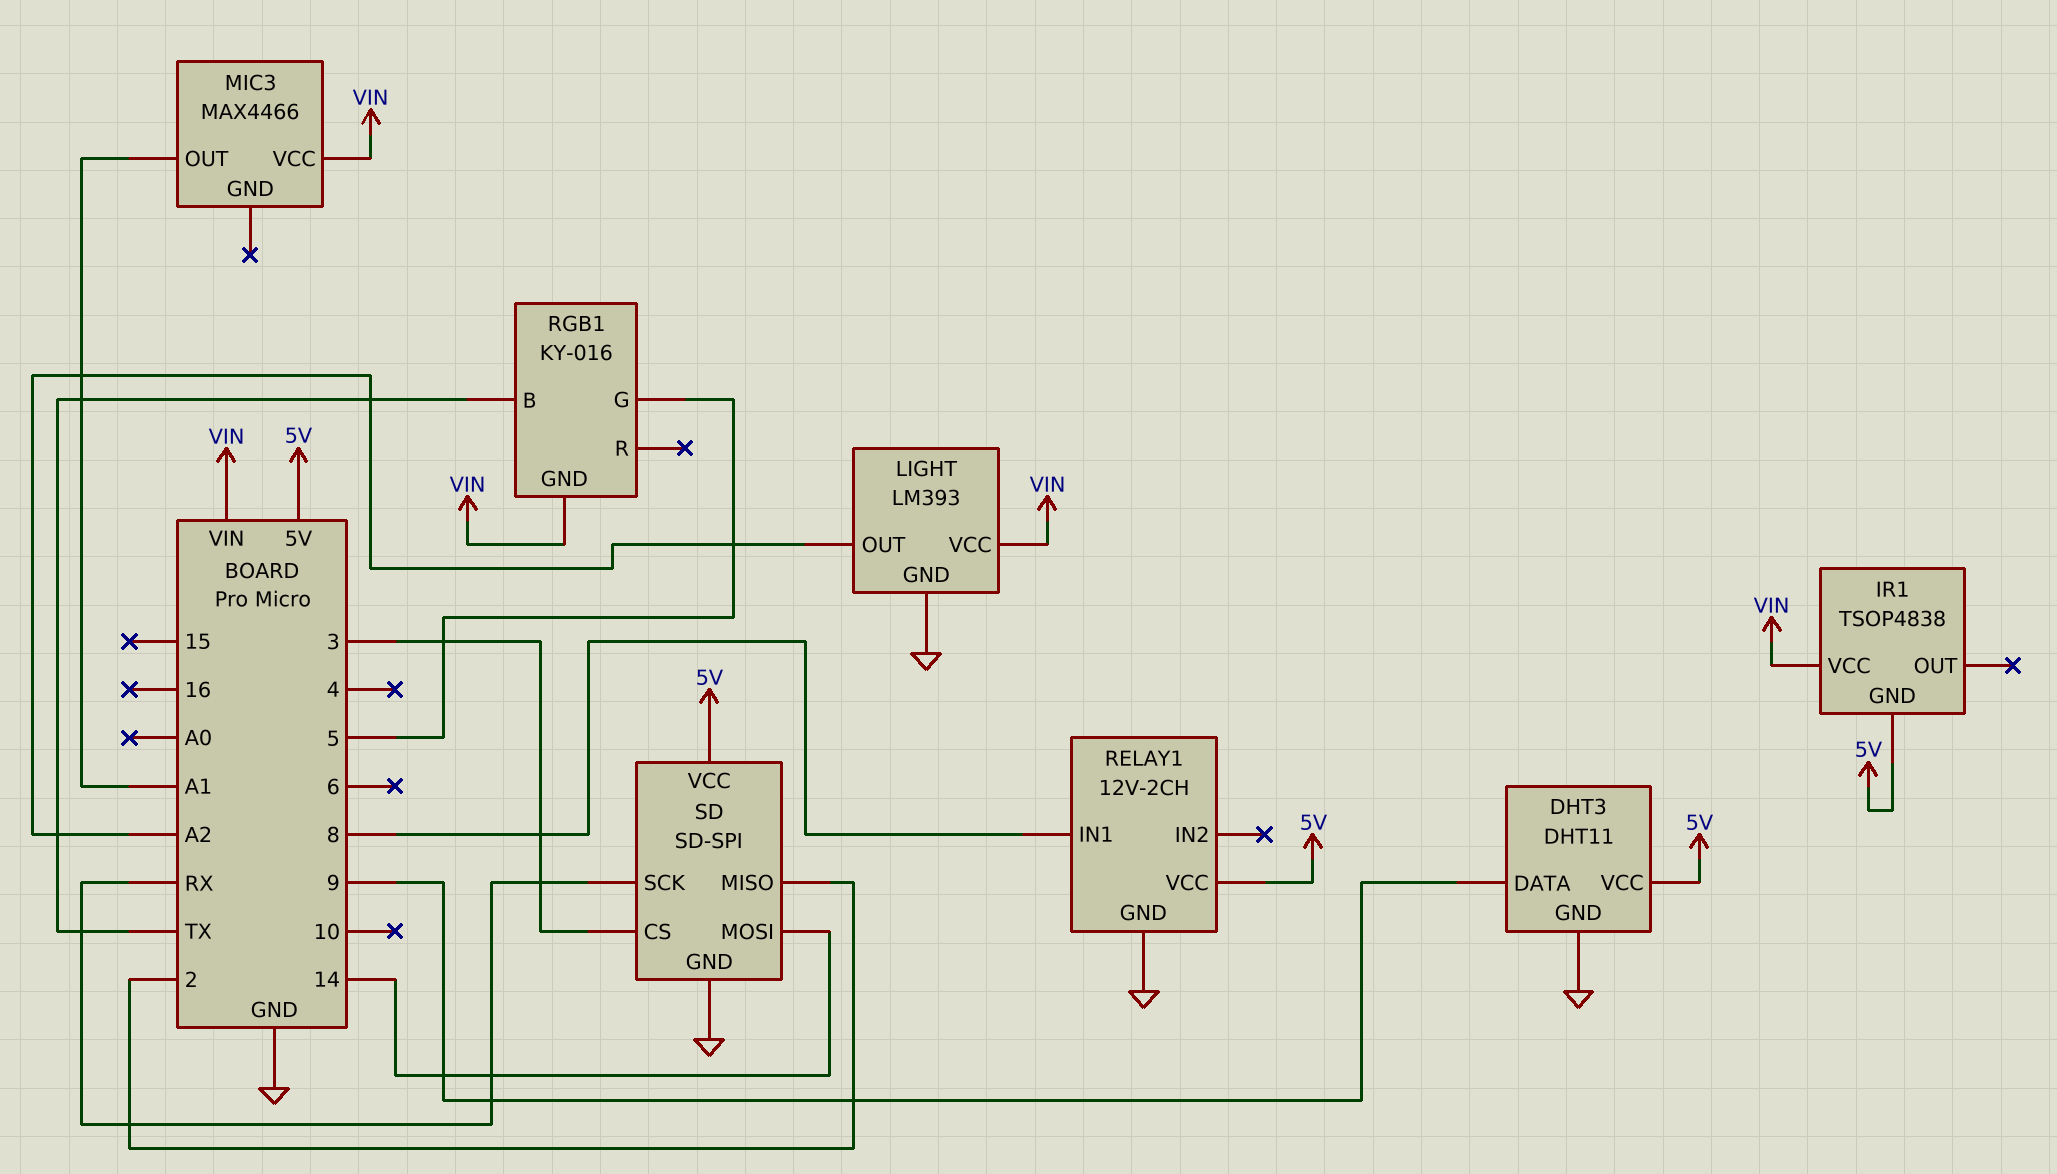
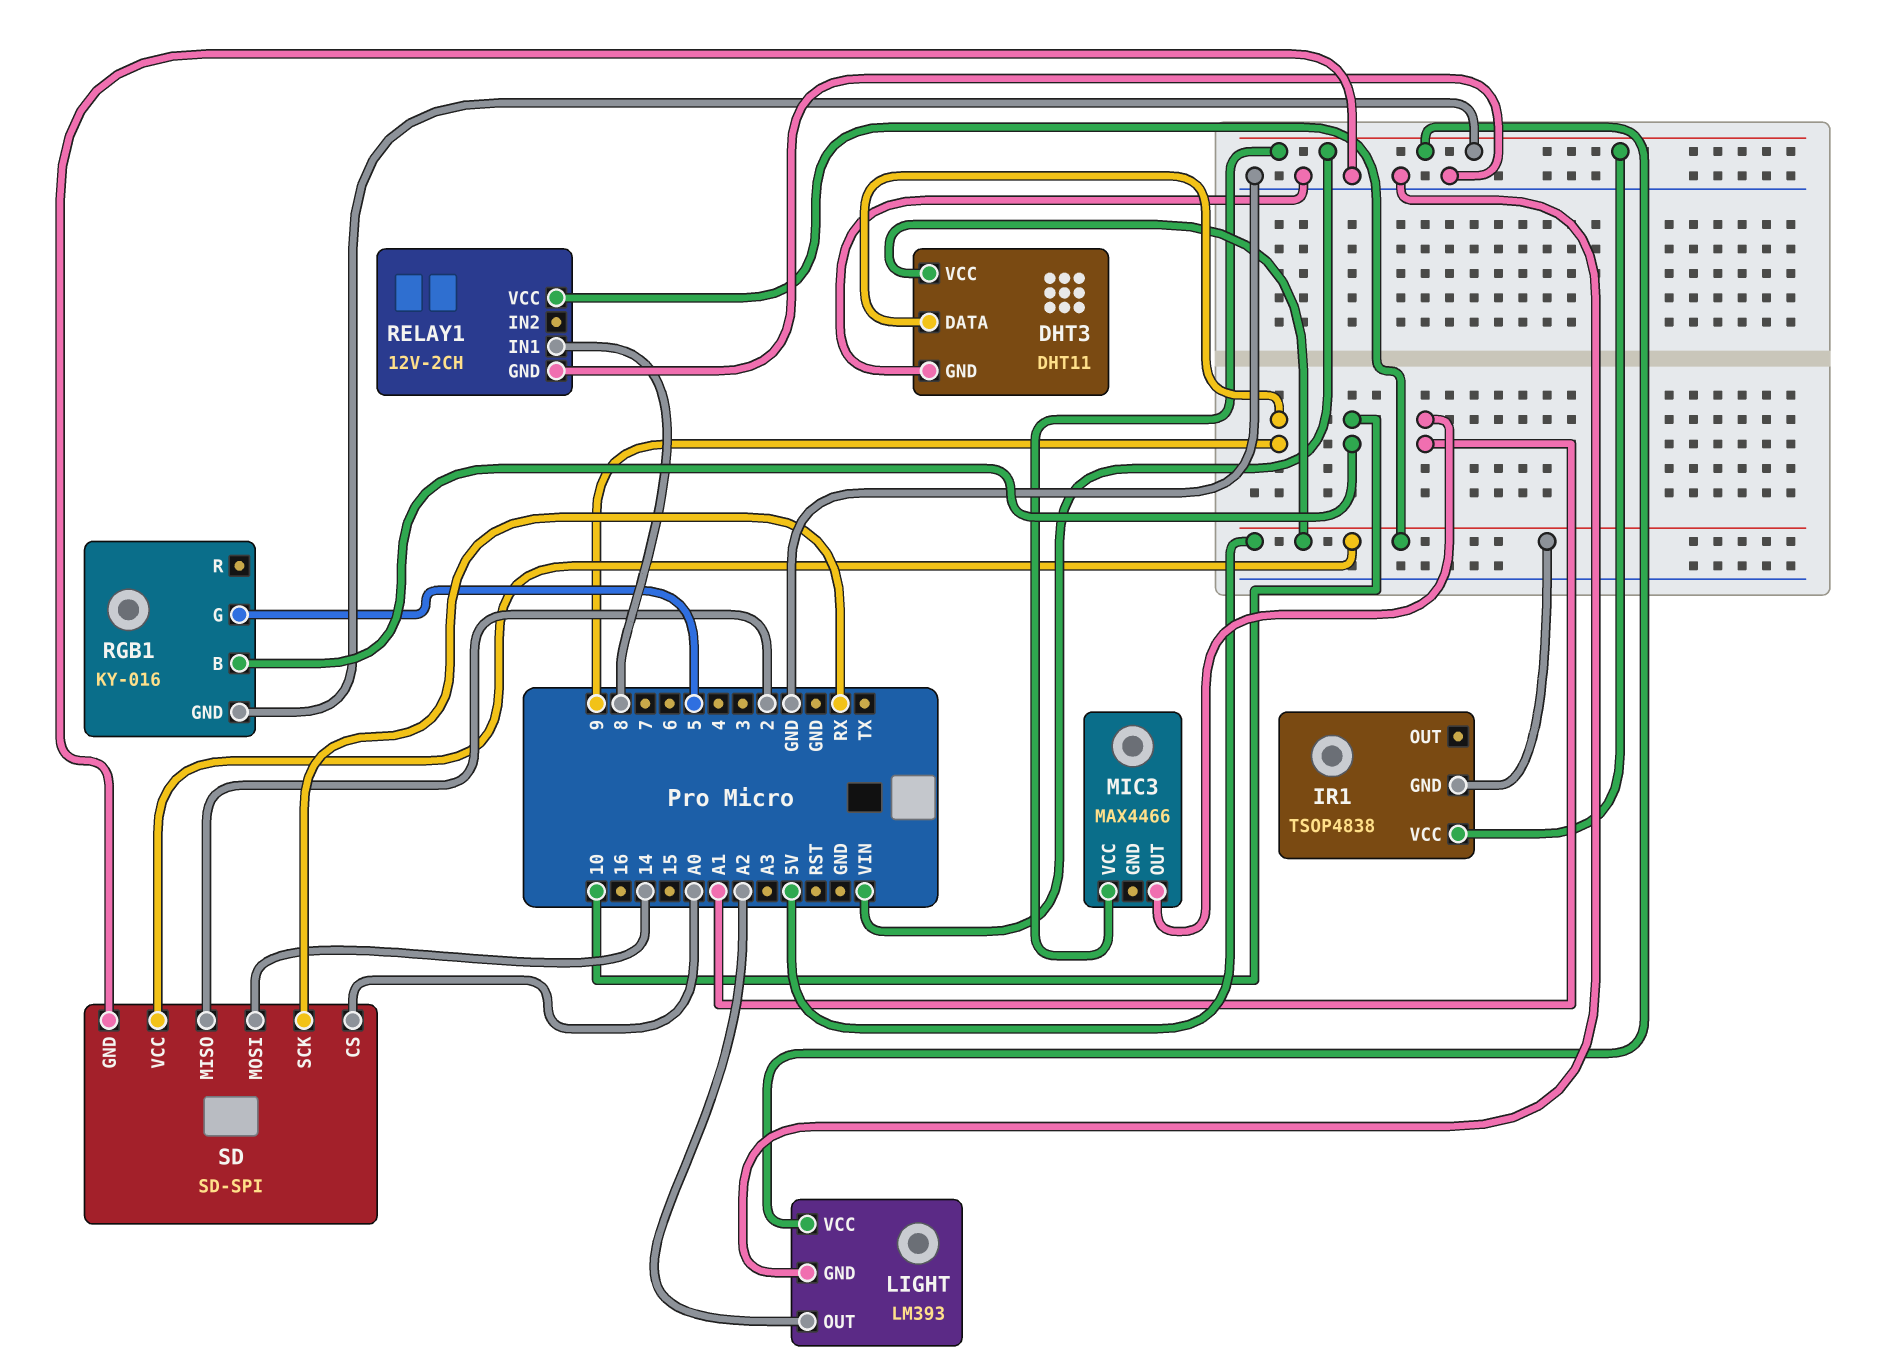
RGB1 pin B: TX -> 10
SD pin CS: 3 -> A0

